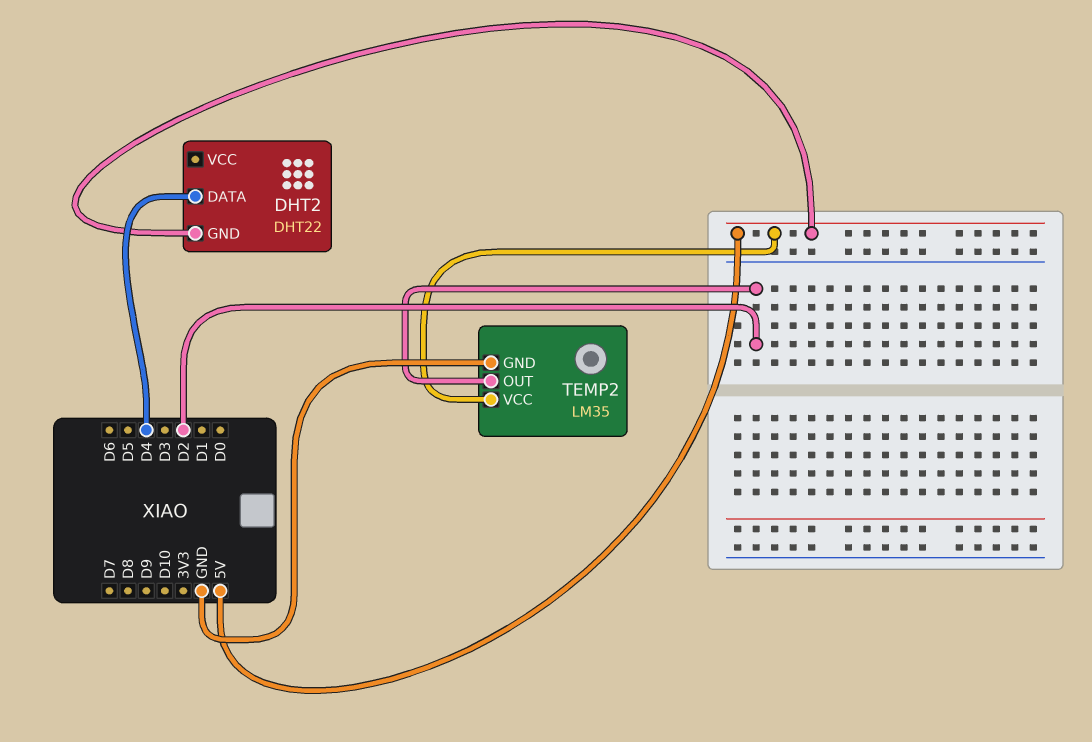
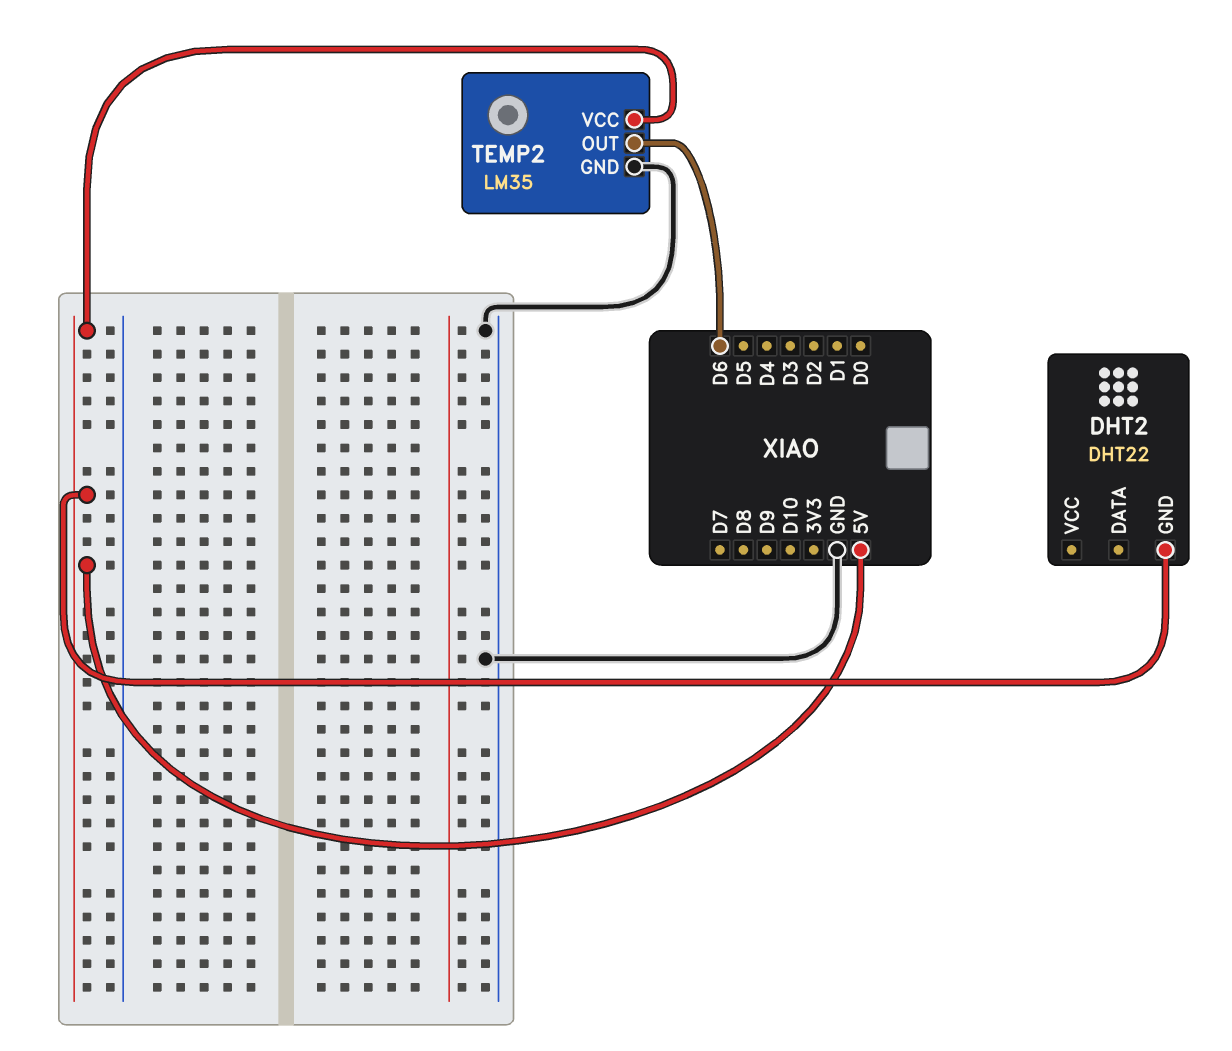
DHT2 pin DATA: D4 -> none
TEMP2 pin OUT: D2 -> D6

